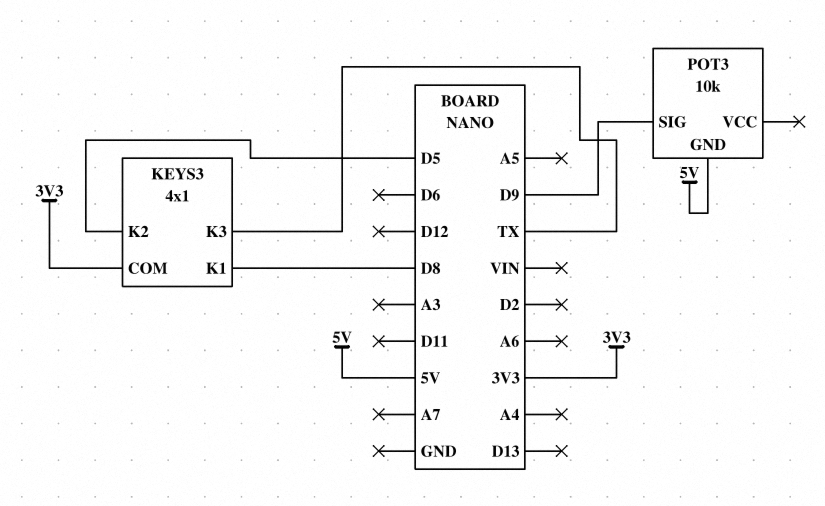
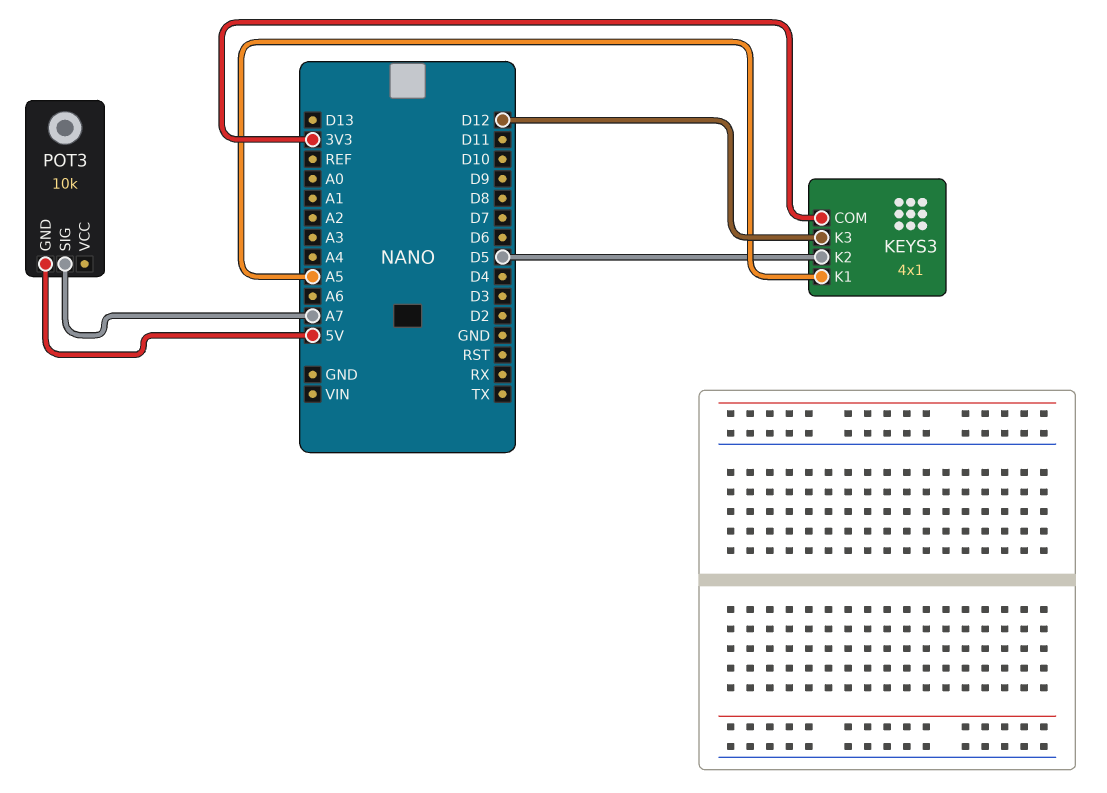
KEYS3 pin K1: D8 -> A5
KEYS3 pin K3: TX -> D12
POT3 pin SIG: D9 -> A7

